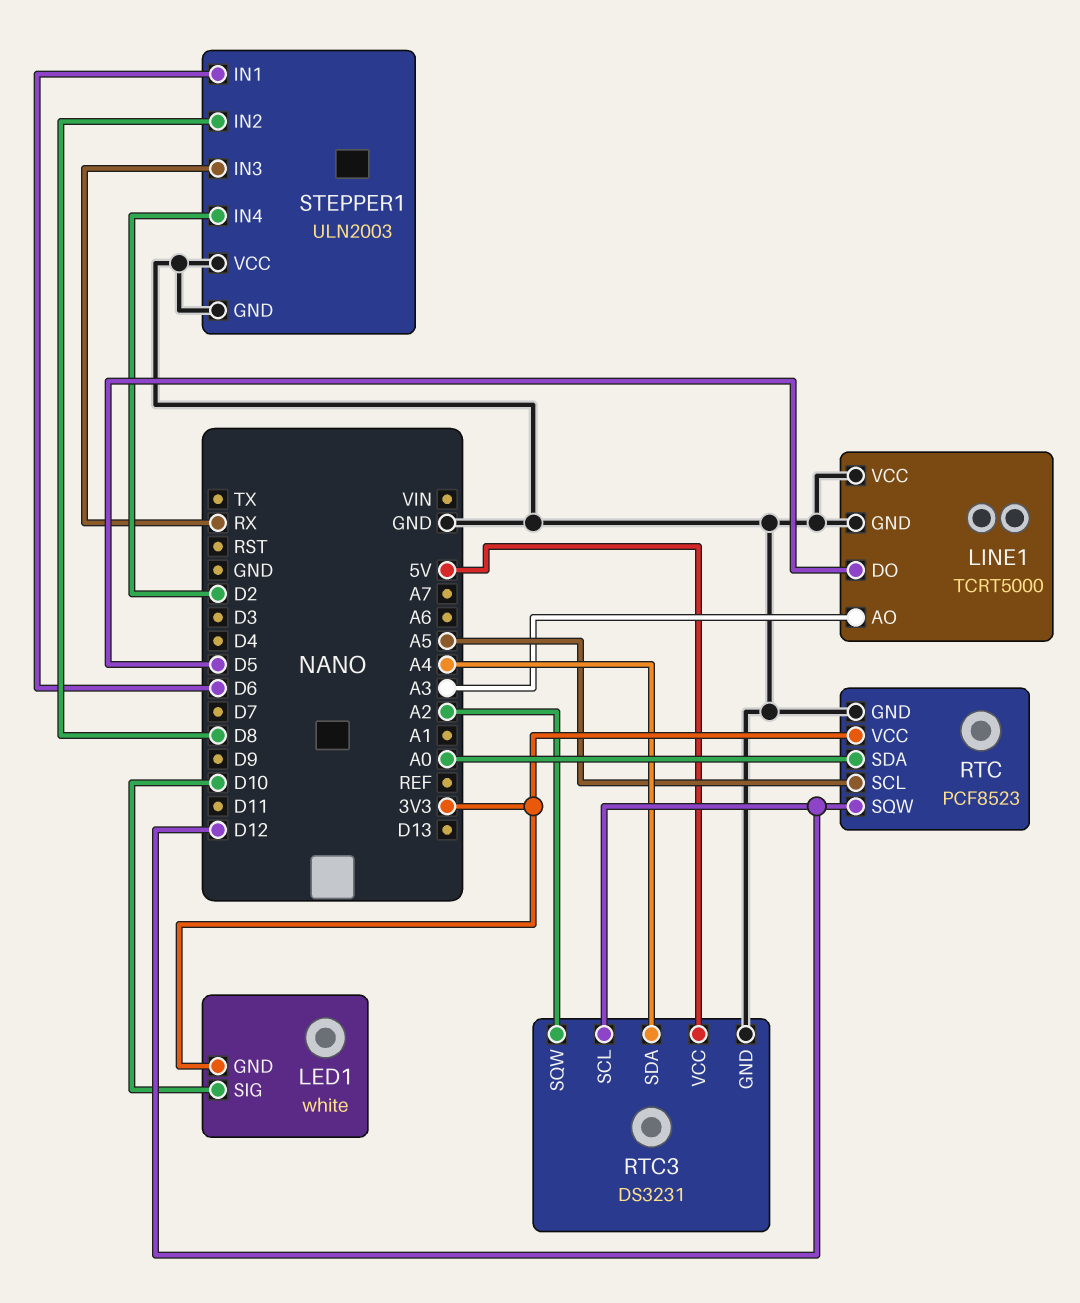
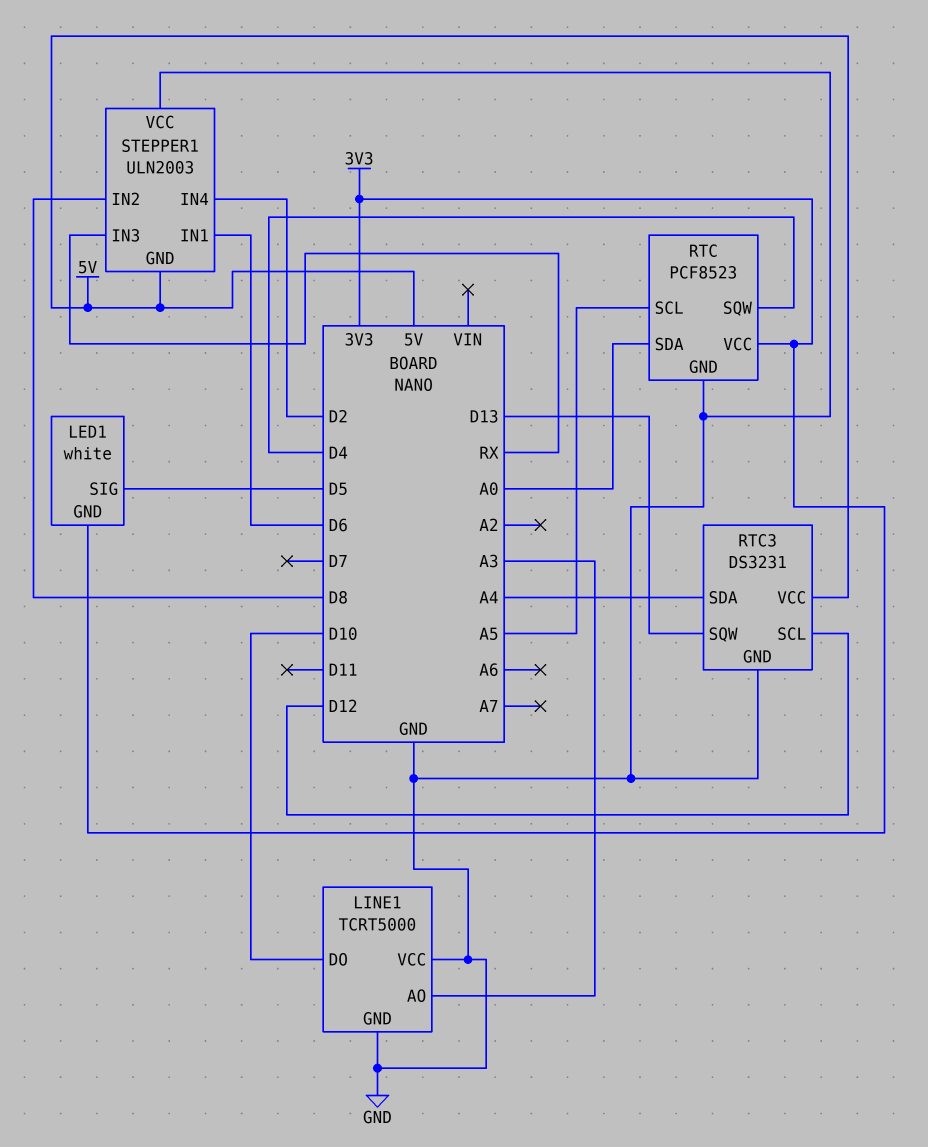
LED1 pin SIG: D10 -> D5
LINE1 pin DO: D5 -> D10
RTC pin SQW: D12 -> D4
RTC3 pin SQW: A2 -> D13
STEPPER1 pin GND: GND -> 5V

